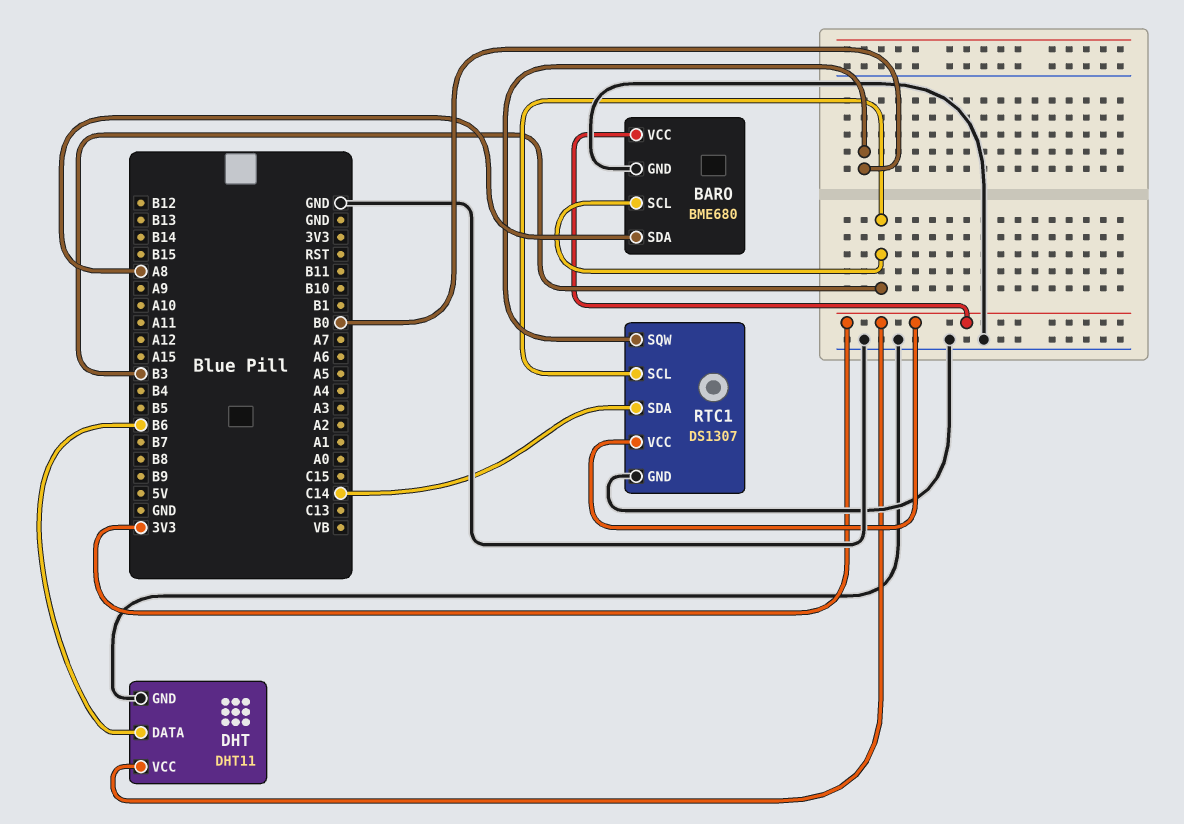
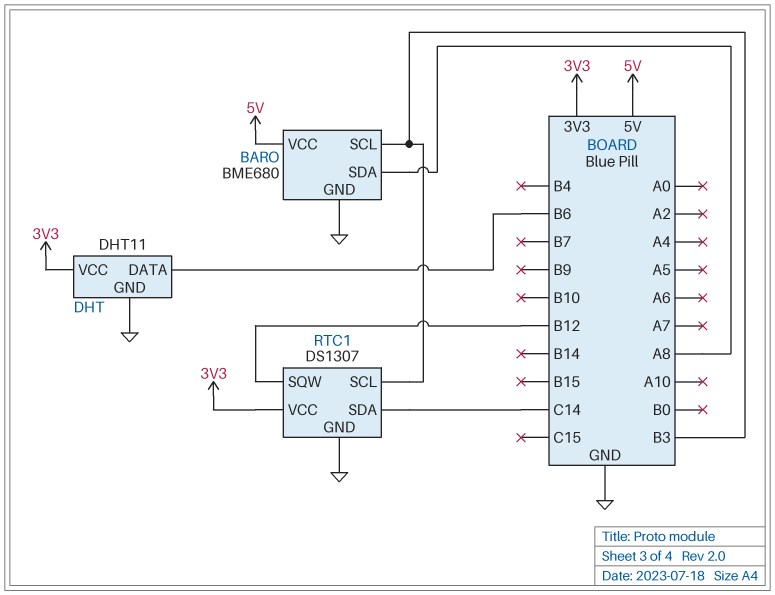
BARO pin VCC: 3V3 -> 5V
RTC1 pin SQW: B0 -> B12

